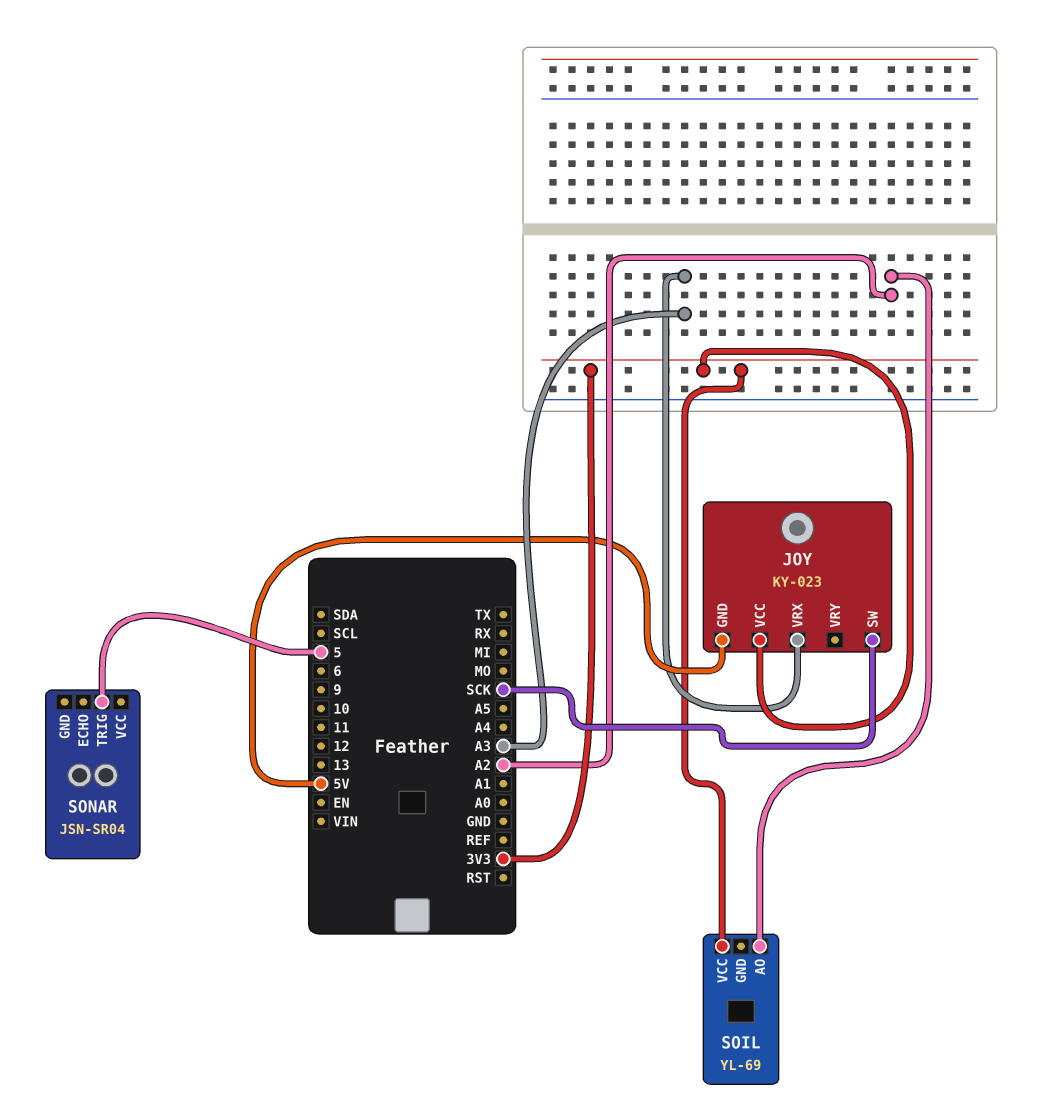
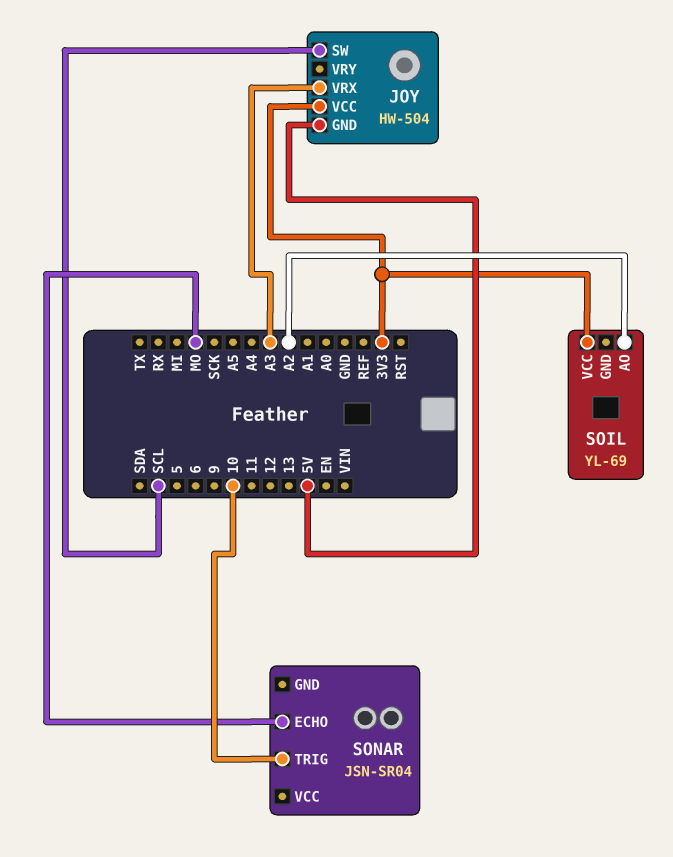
JOY: KY-023 -> HW-504
JOY pin SW: SCK -> SCL
SONAR pin ECHO: none -> MO
SONAR pin TRIG: 5 -> 10

